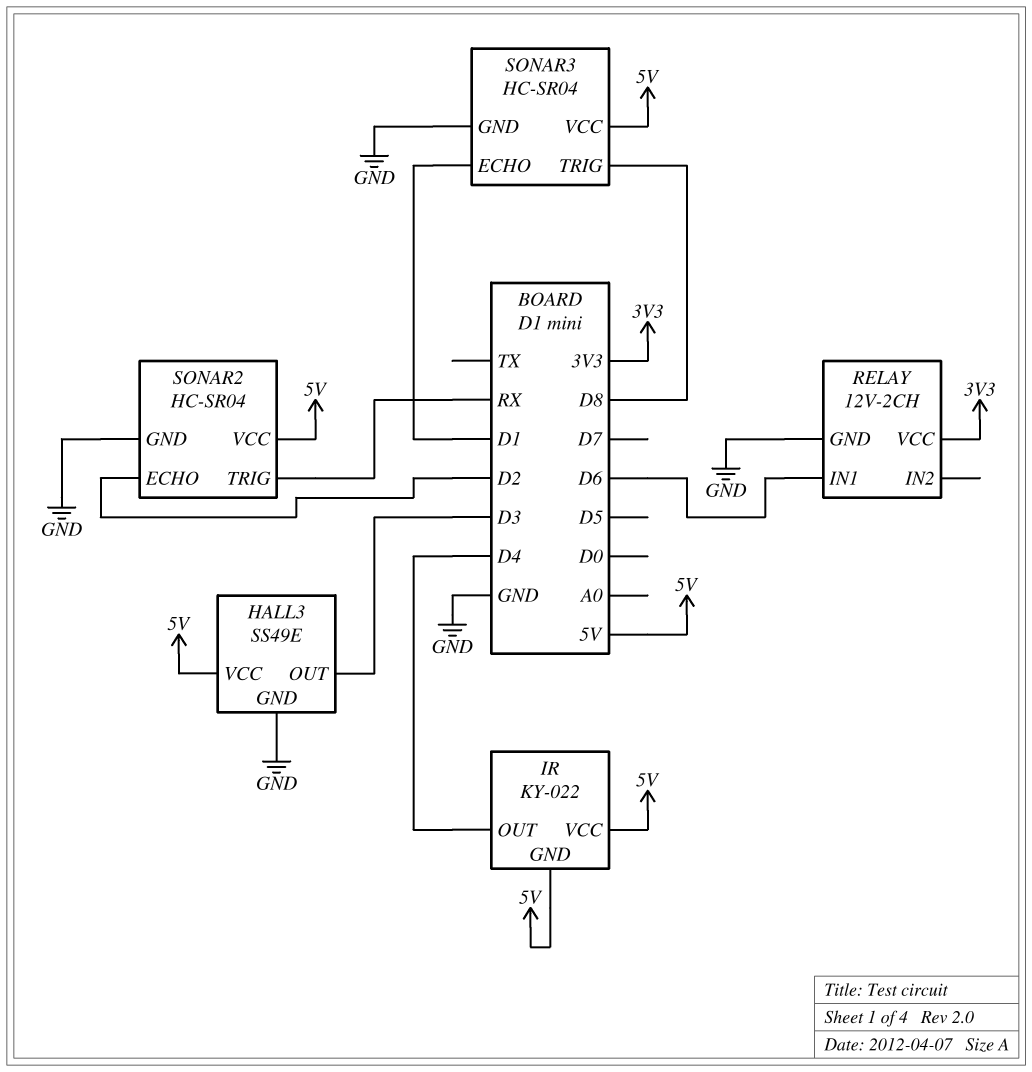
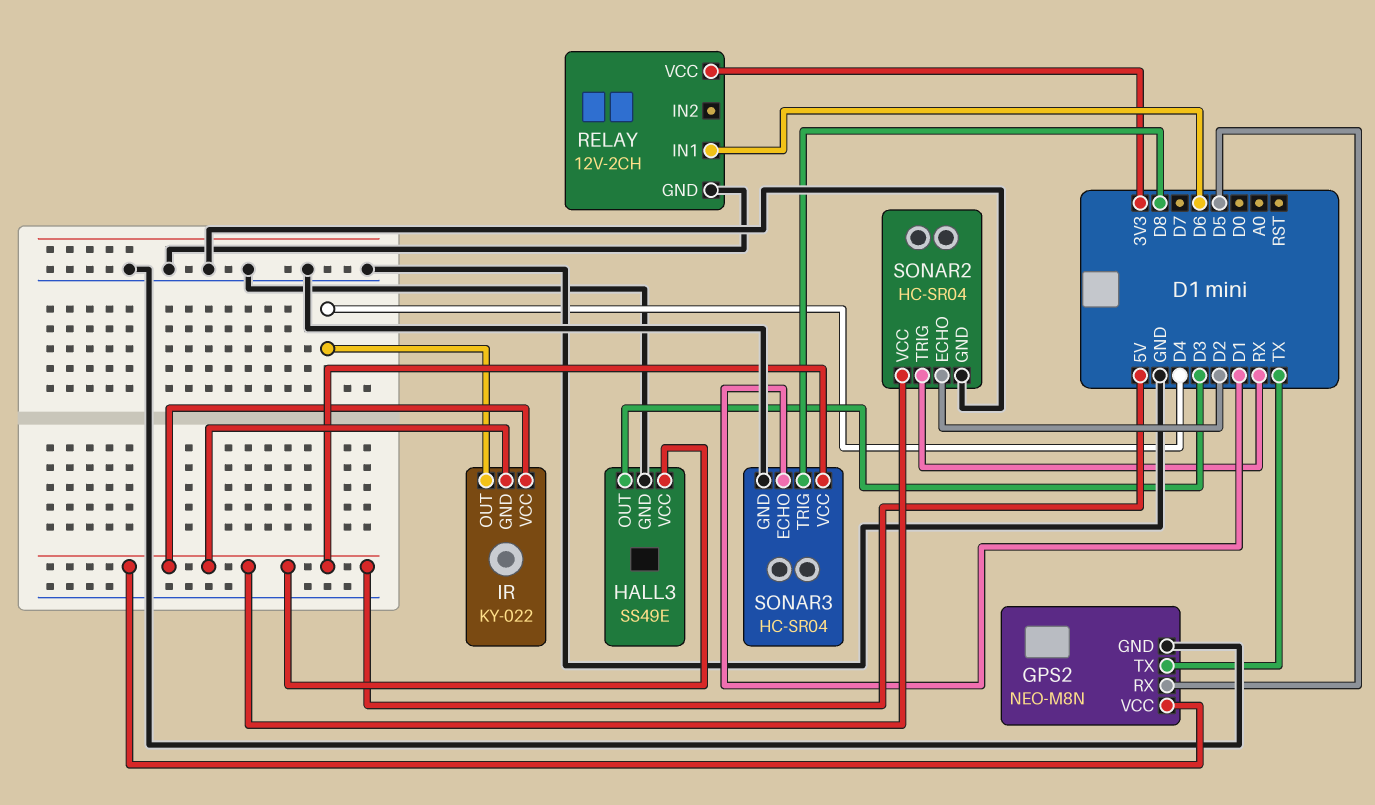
GPS2: none -> NEO-M8N
GPS2 pin GND: none -> GND
GPS2 pin RX: none -> D5
GPS2 pin TX: none -> TX
GPS2 pin VCC: none -> 5V

